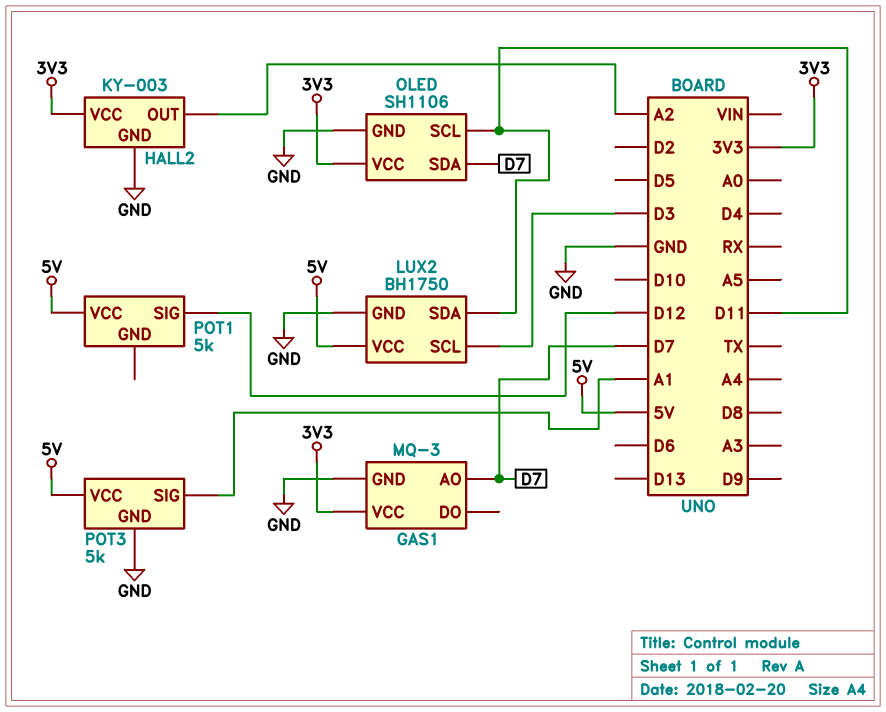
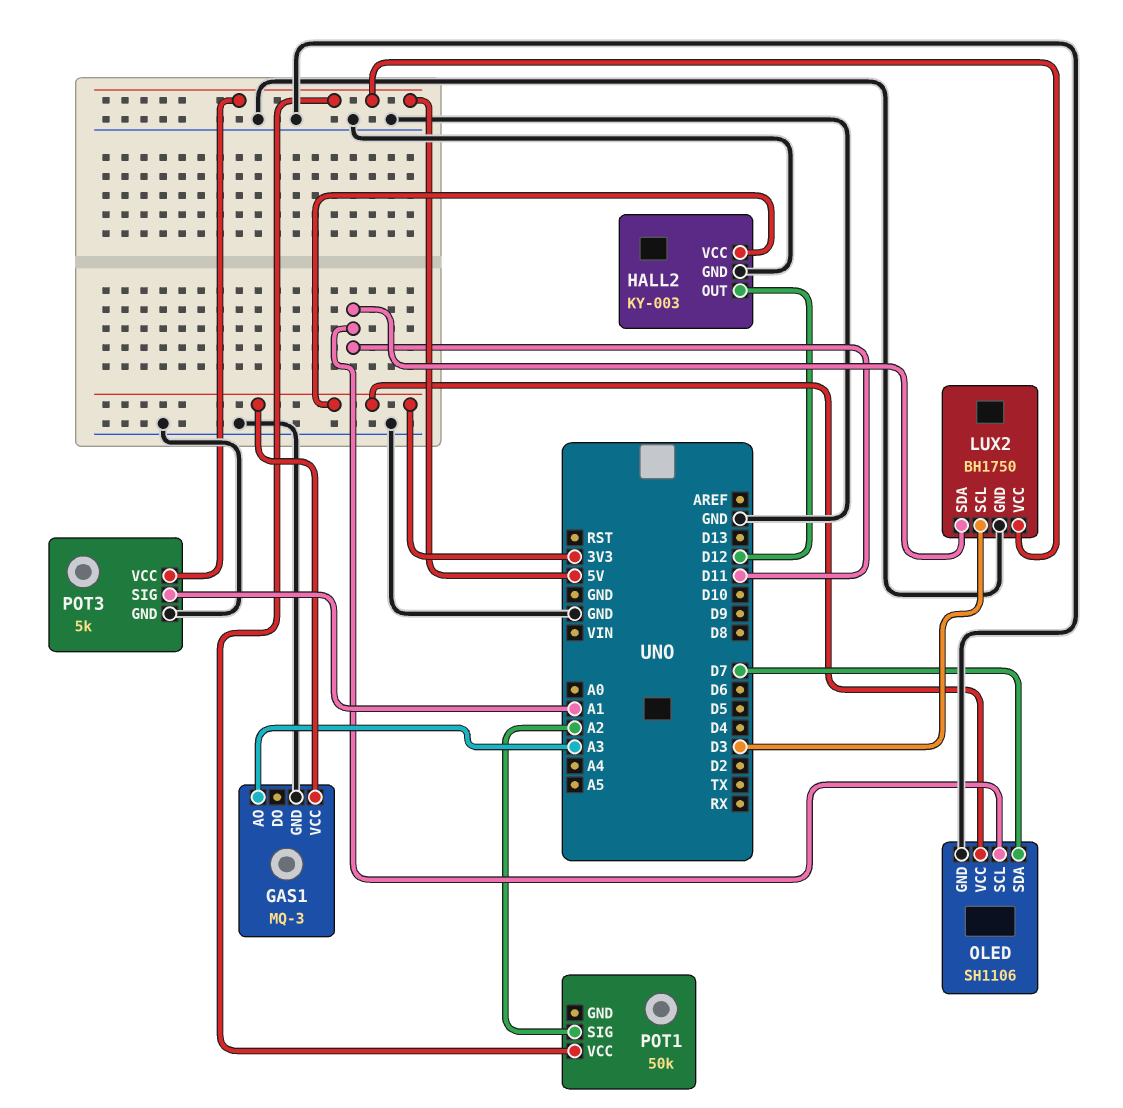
GAS1 pin AO: D7 -> A3
HALL2 pin OUT: A2 -> D12
POT1: 5k -> 50k
POT1 pin SIG: D12 -> A2

